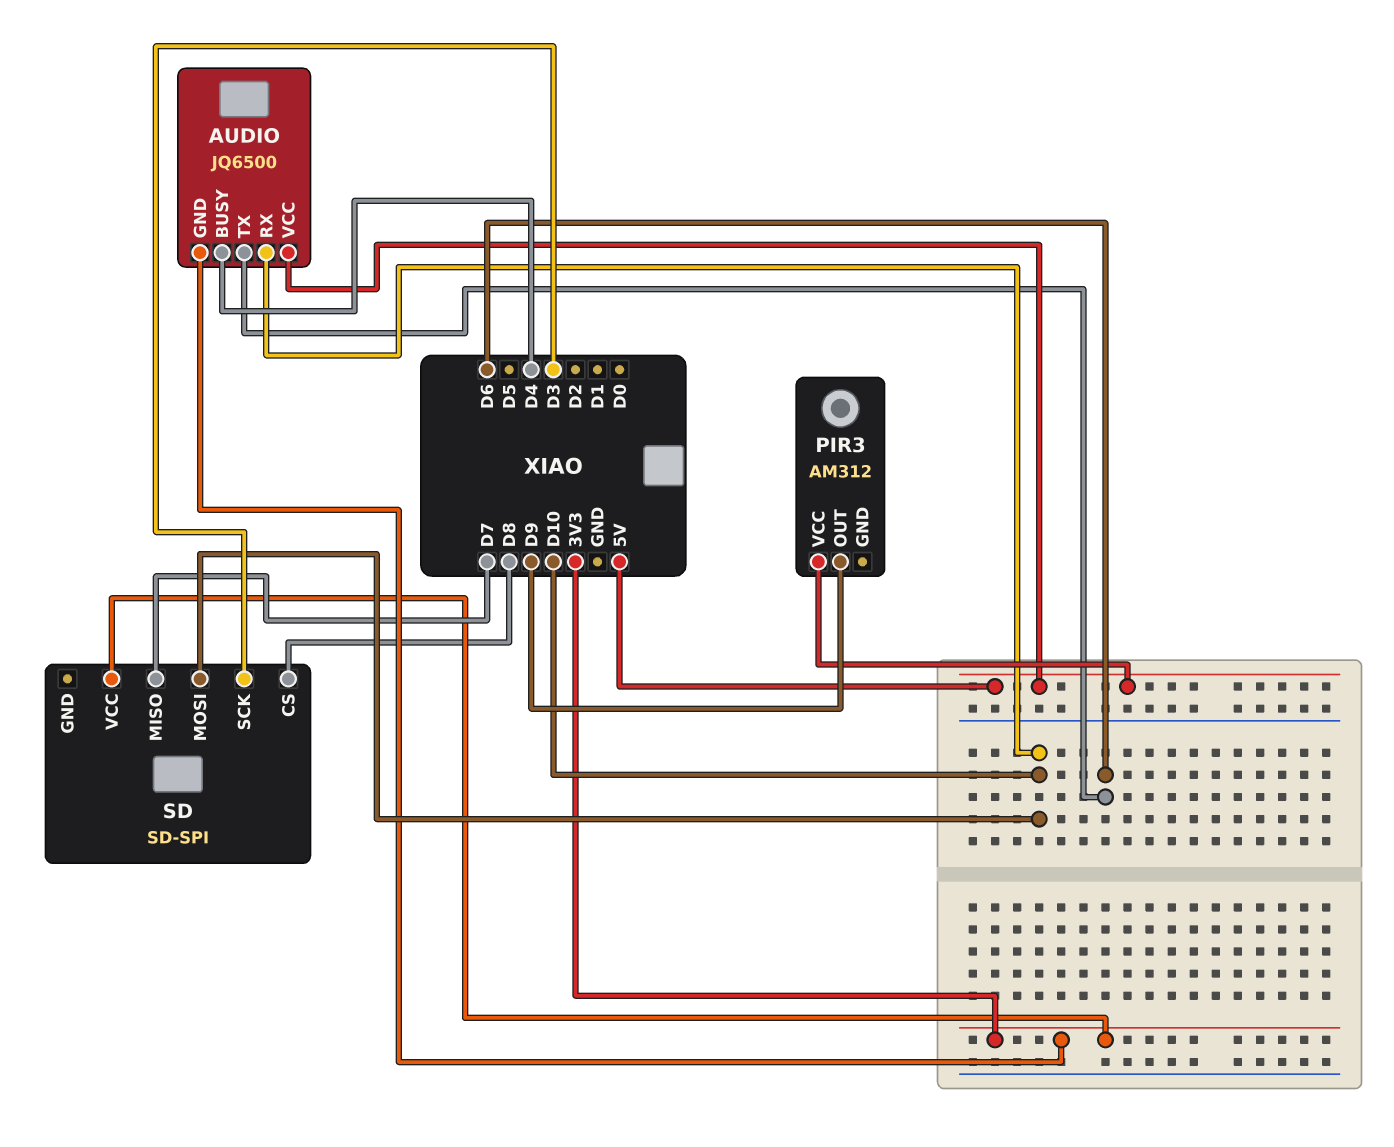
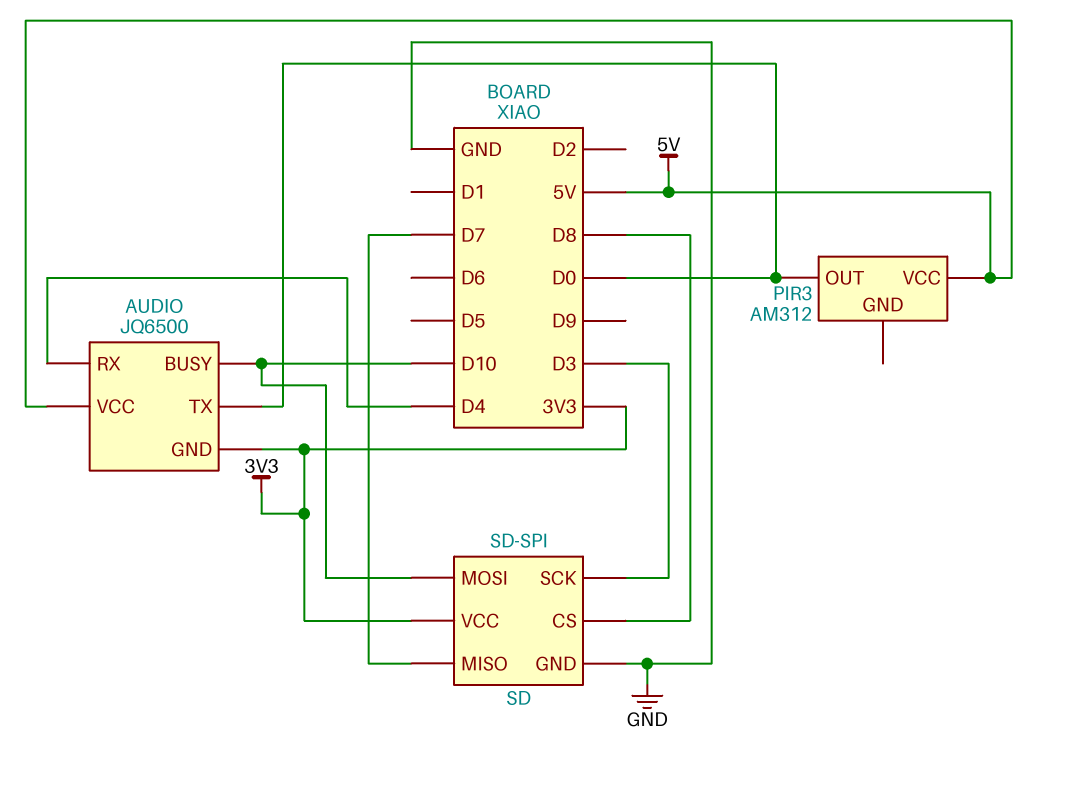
AUDIO pin BUSY: D4 -> D10
AUDIO pin RX: D10 -> D4
AUDIO pin TX: D6 -> D0
PIR3 pin OUT: D9 -> D0
SD pin GND: none -> GND

